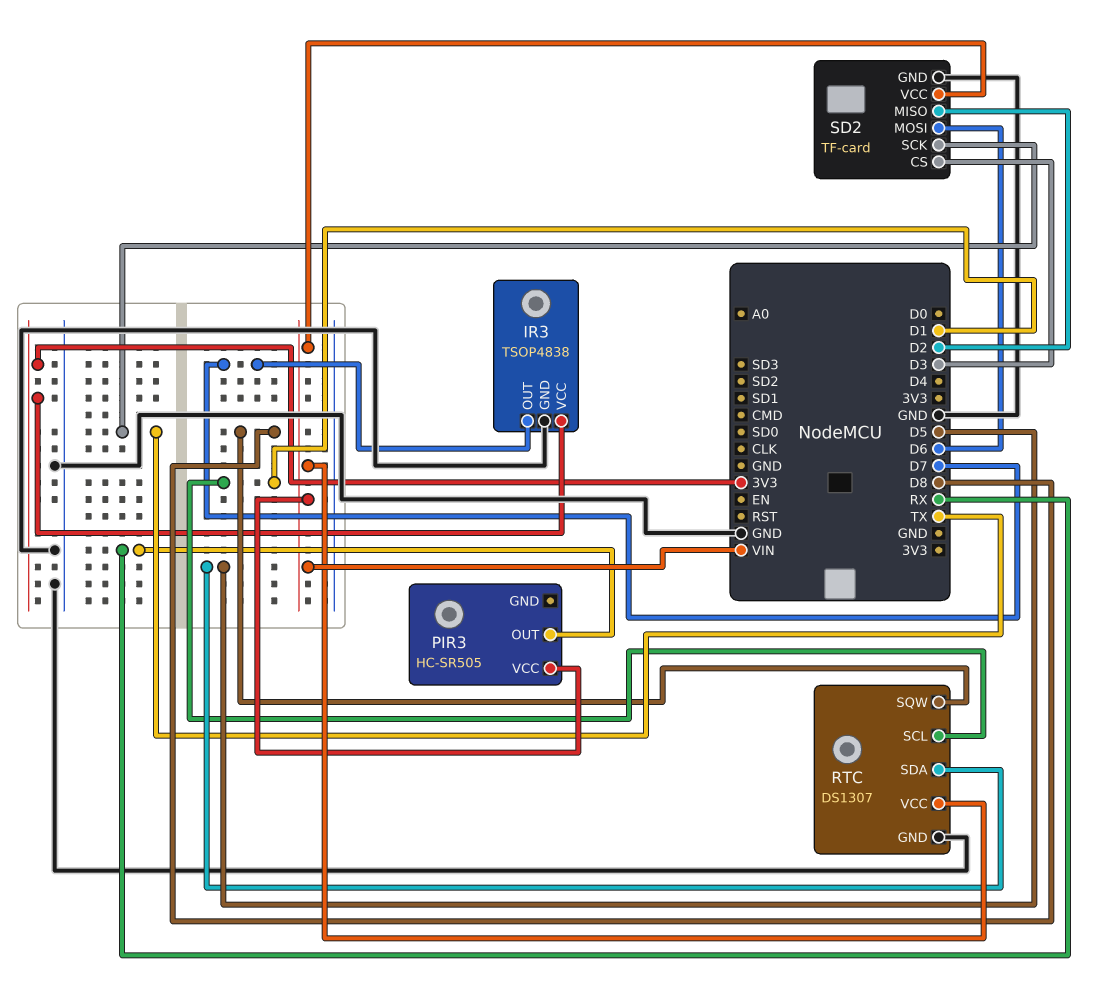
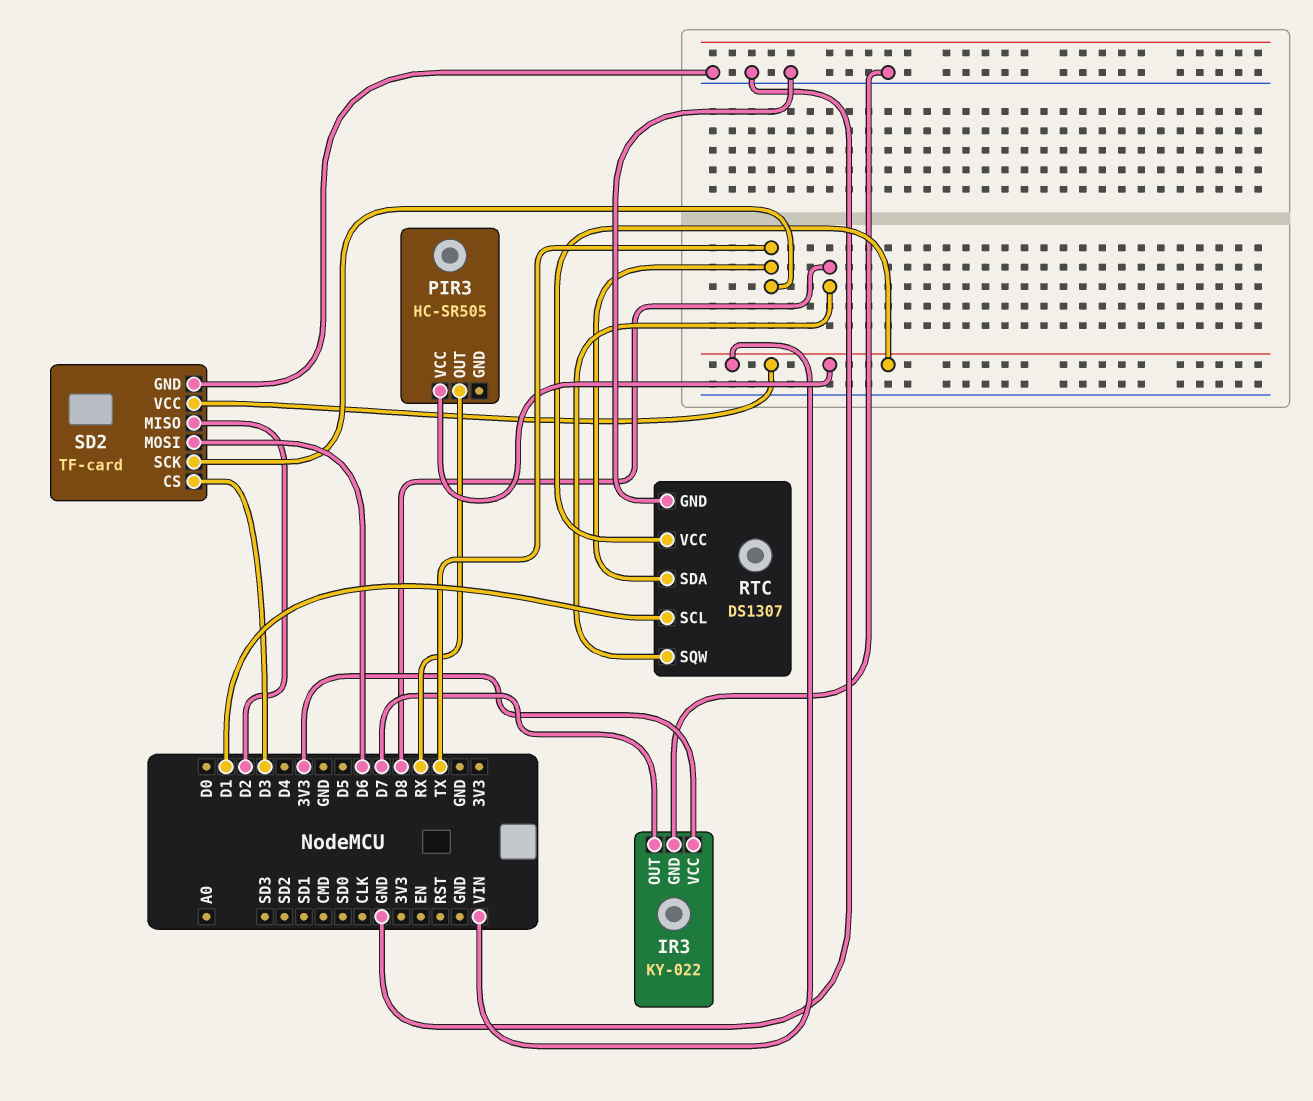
IR3: TSOP4838 -> KY-022
RTC pin SDA: D5 -> TX

